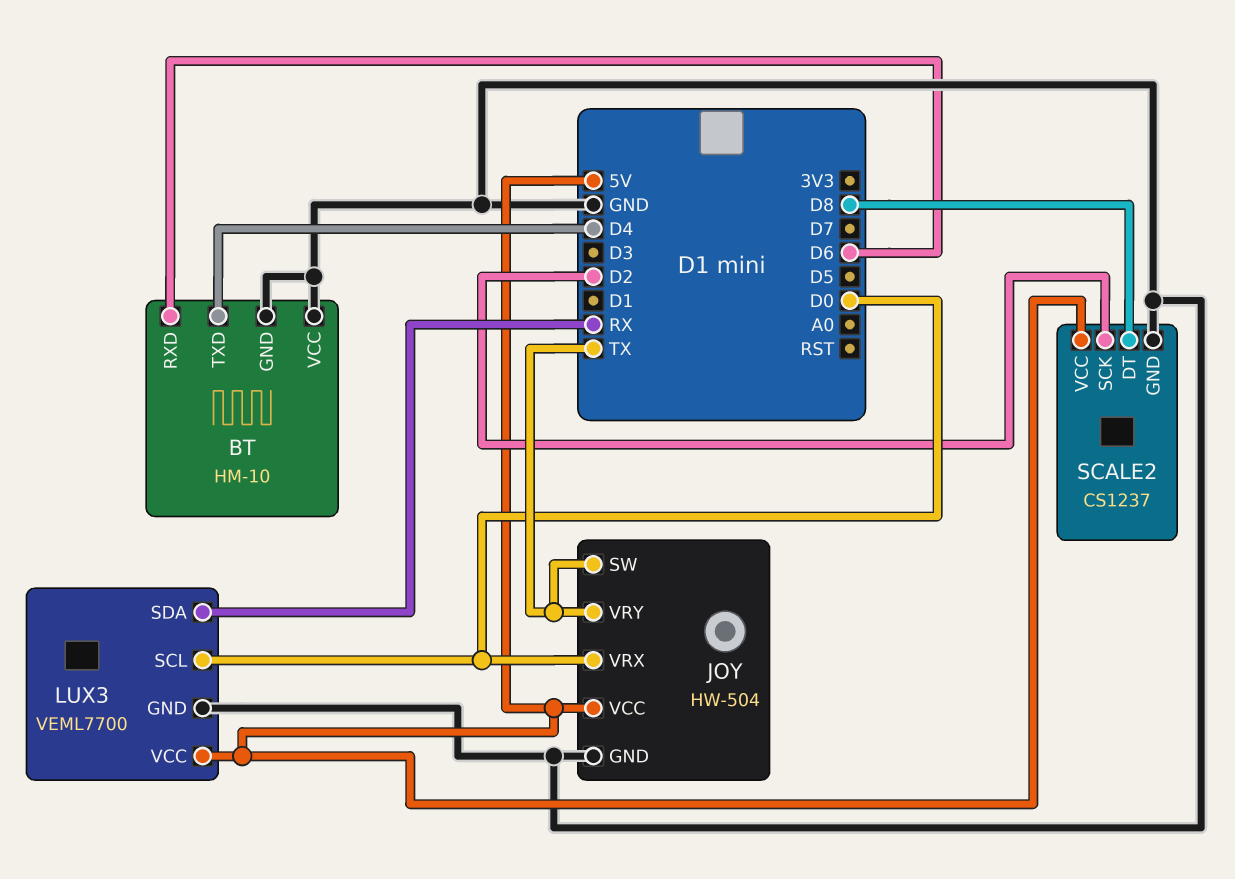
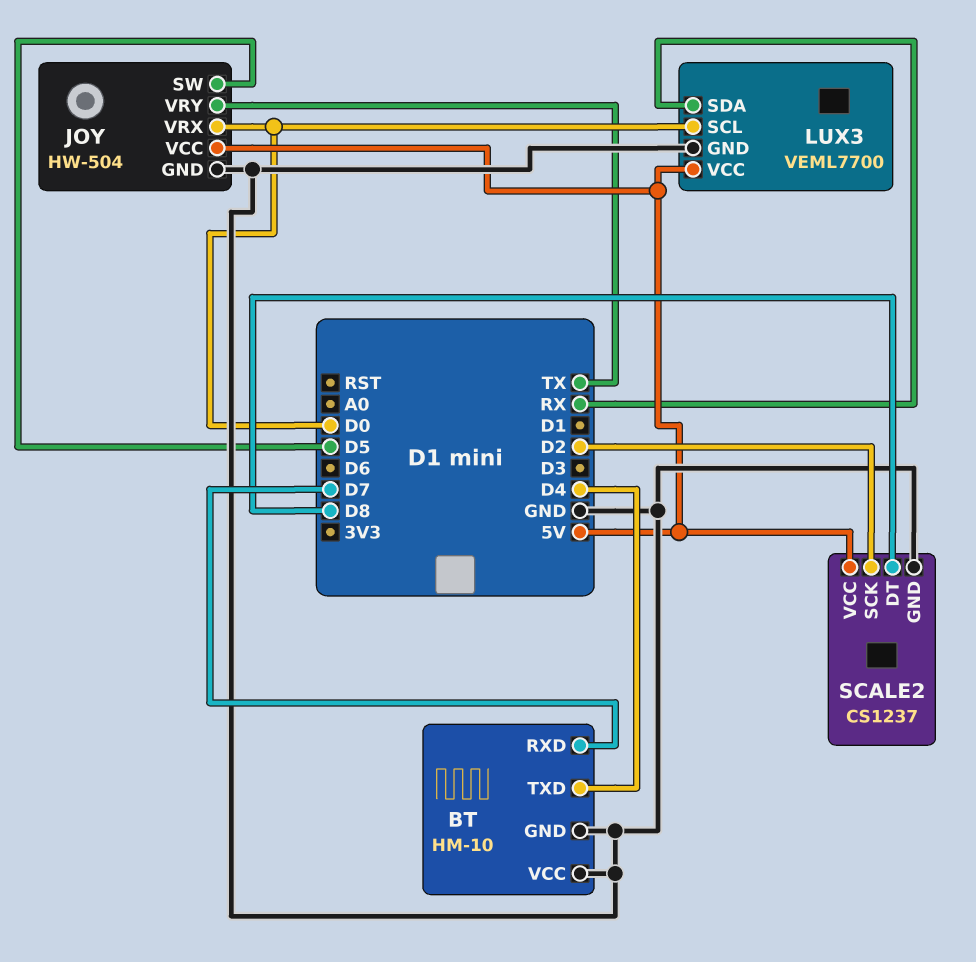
BT pin RXD: D6 -> D7
JOY pin SW: TX -> D5

